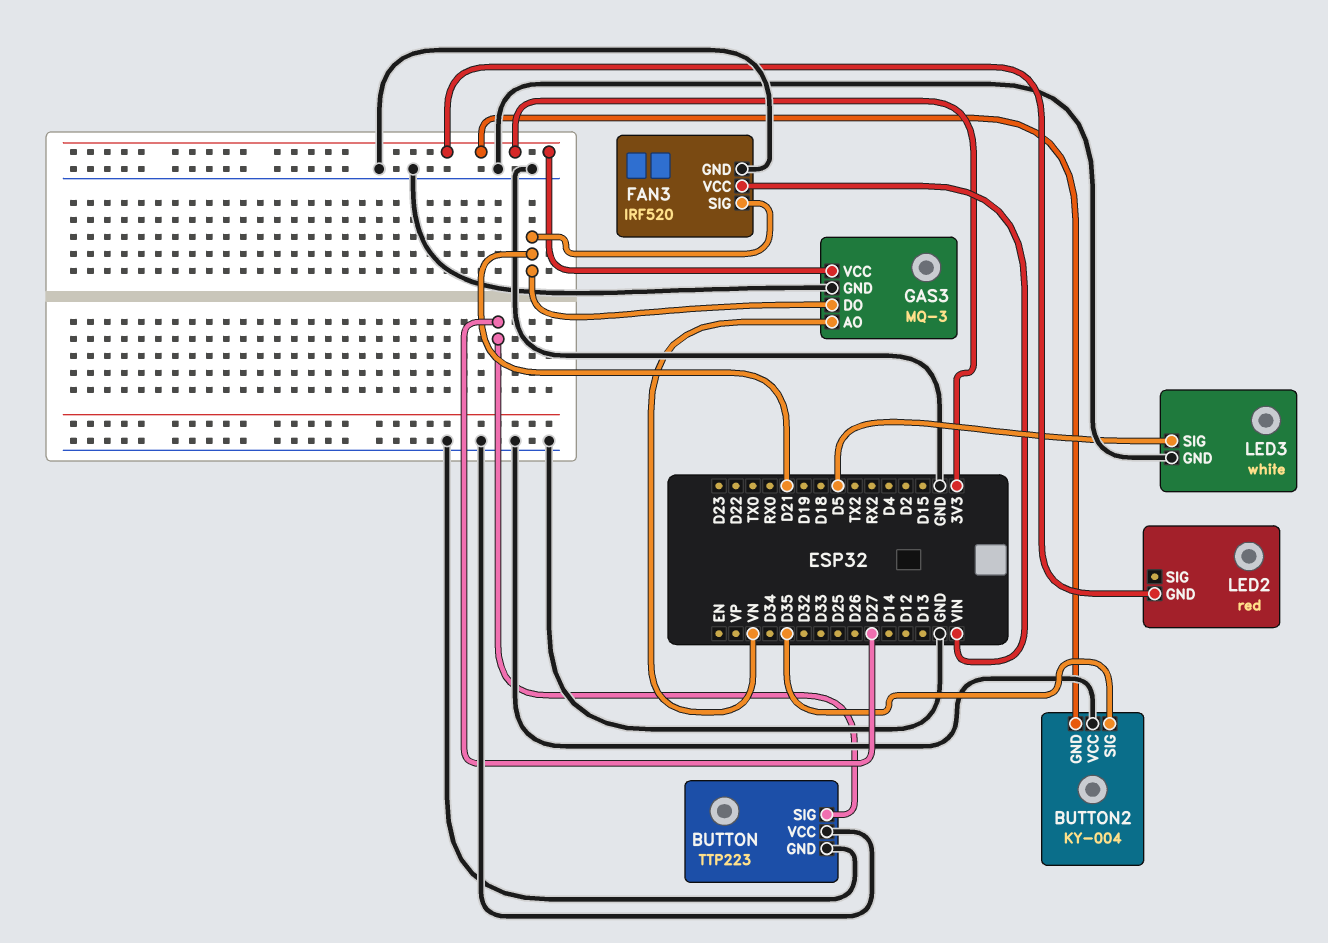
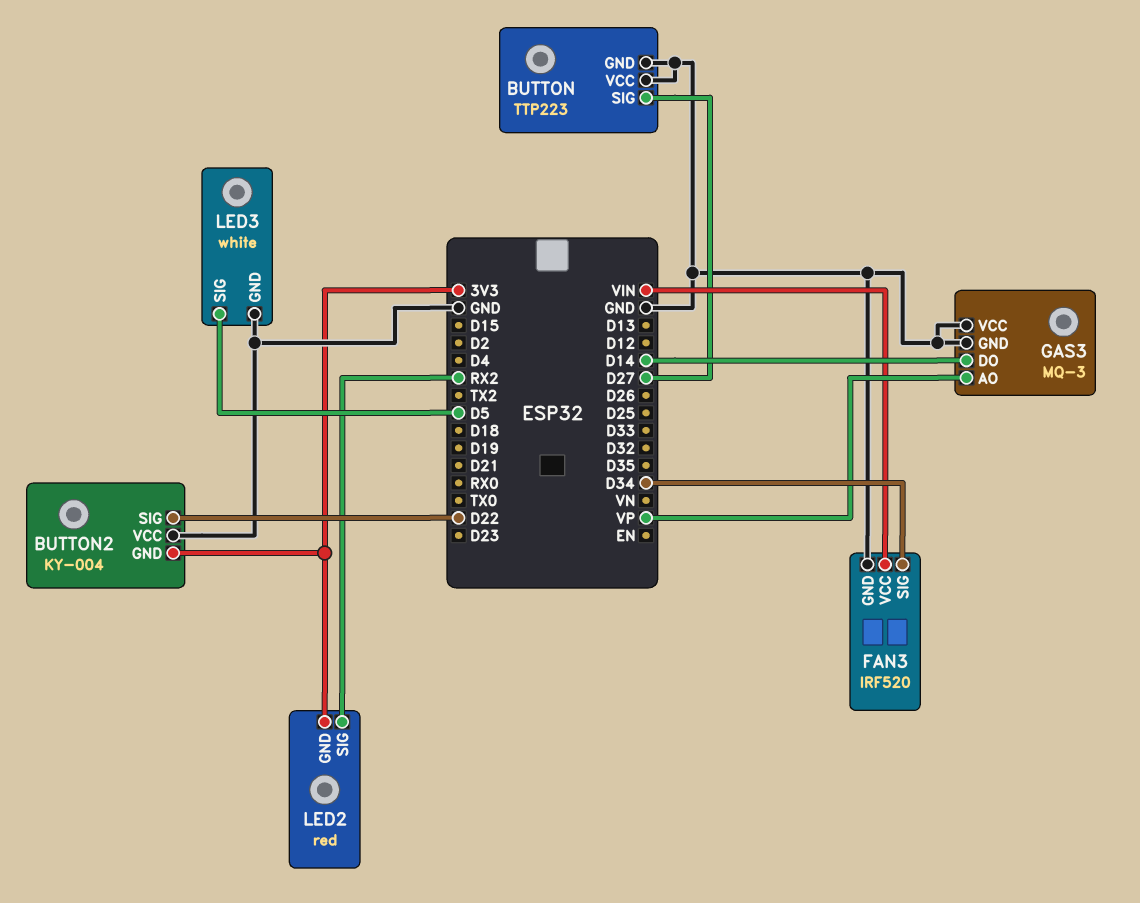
BUTTON2 pin SIG: D35 -> D22
FAN3 pin SIG: D21 -> D34
GAS3 pin AO: VN -> VP
GAS3 pin DO: D21 -> D14
GAS3 pin VCC: 3V3 -> GND
LED2 pin SIG: none -> RX2

